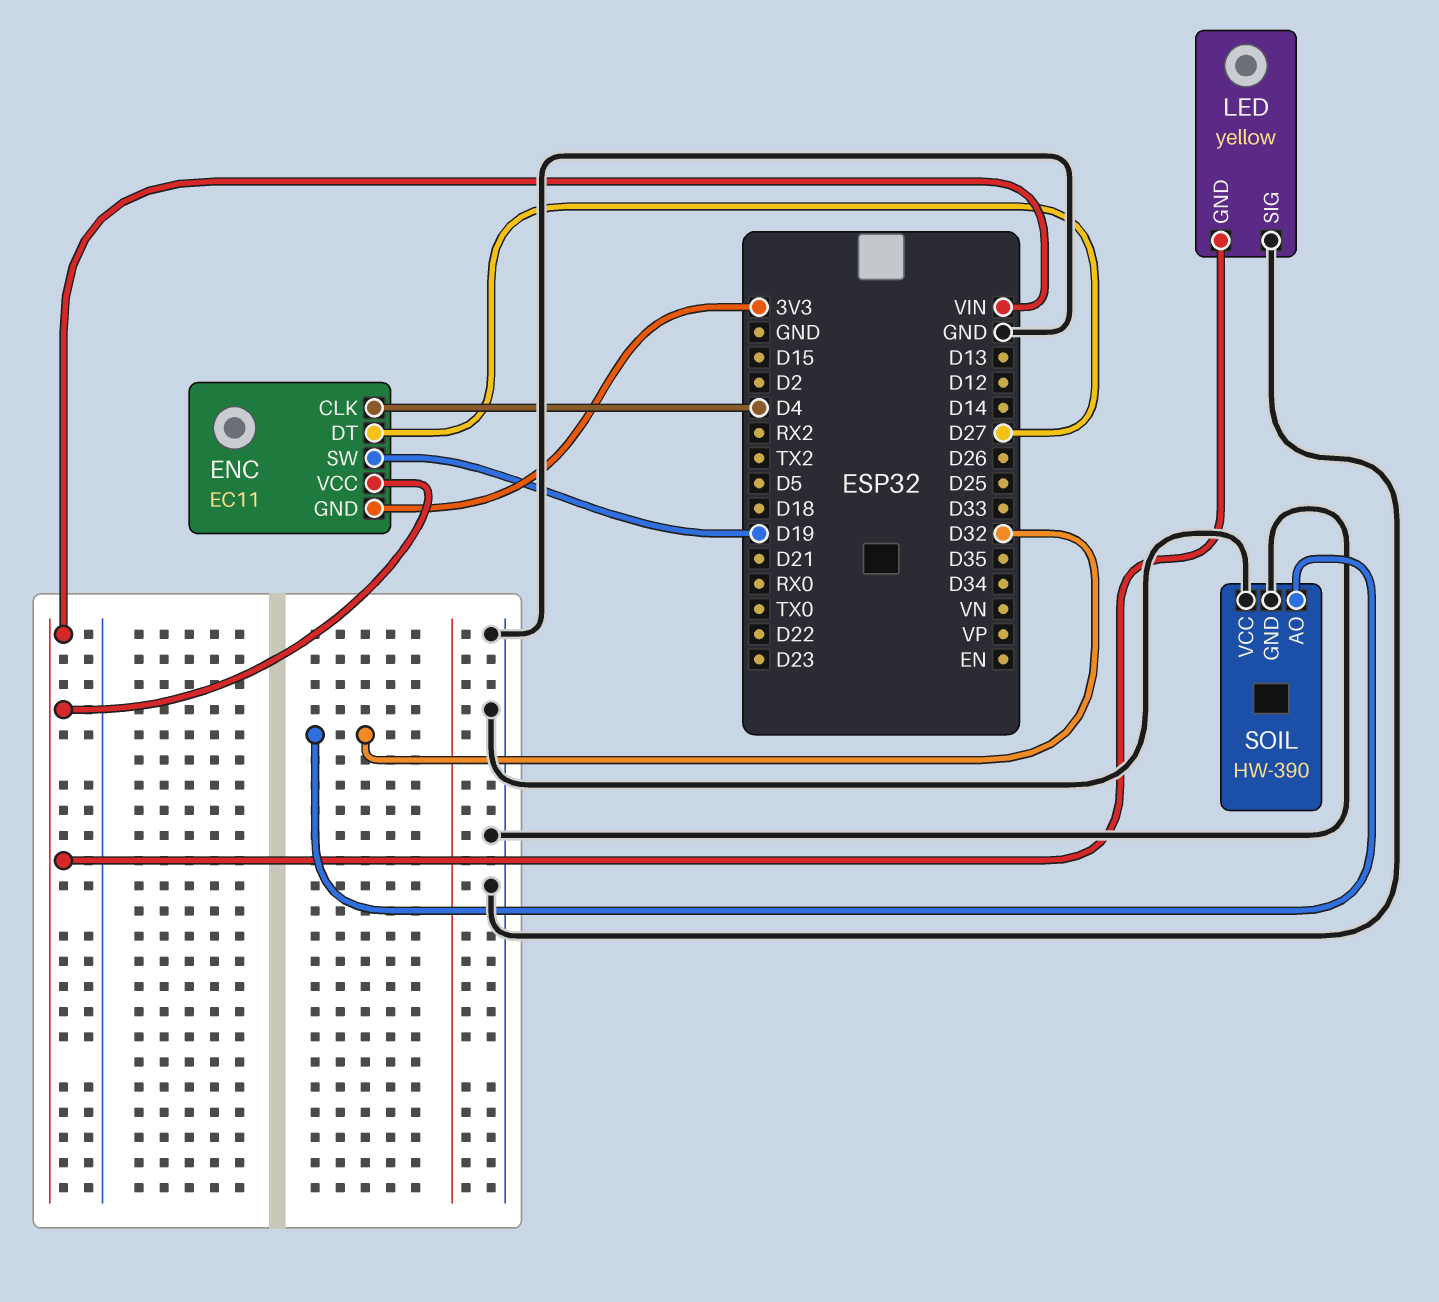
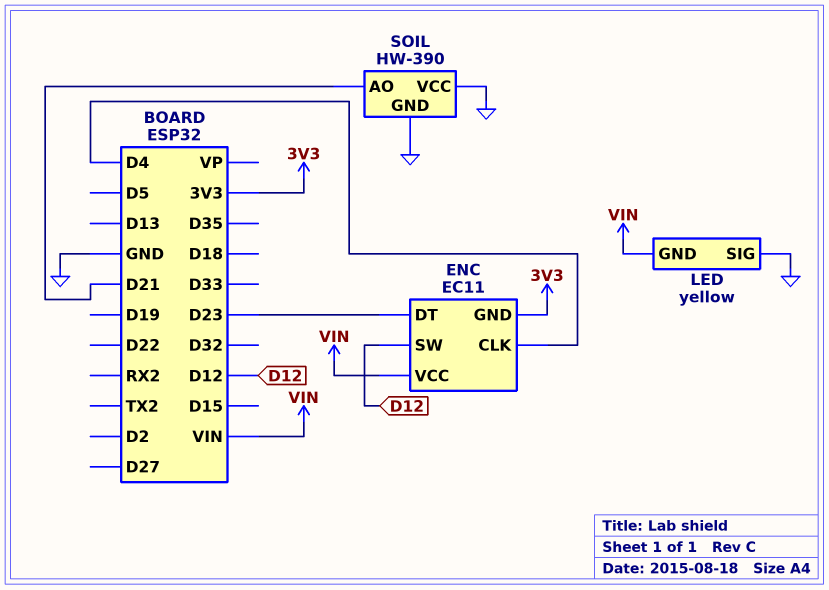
ENC pin DT: D27 -> D23
ENC pin SW: D19 -> D12
SOIL pin AO: D32 -> D21

